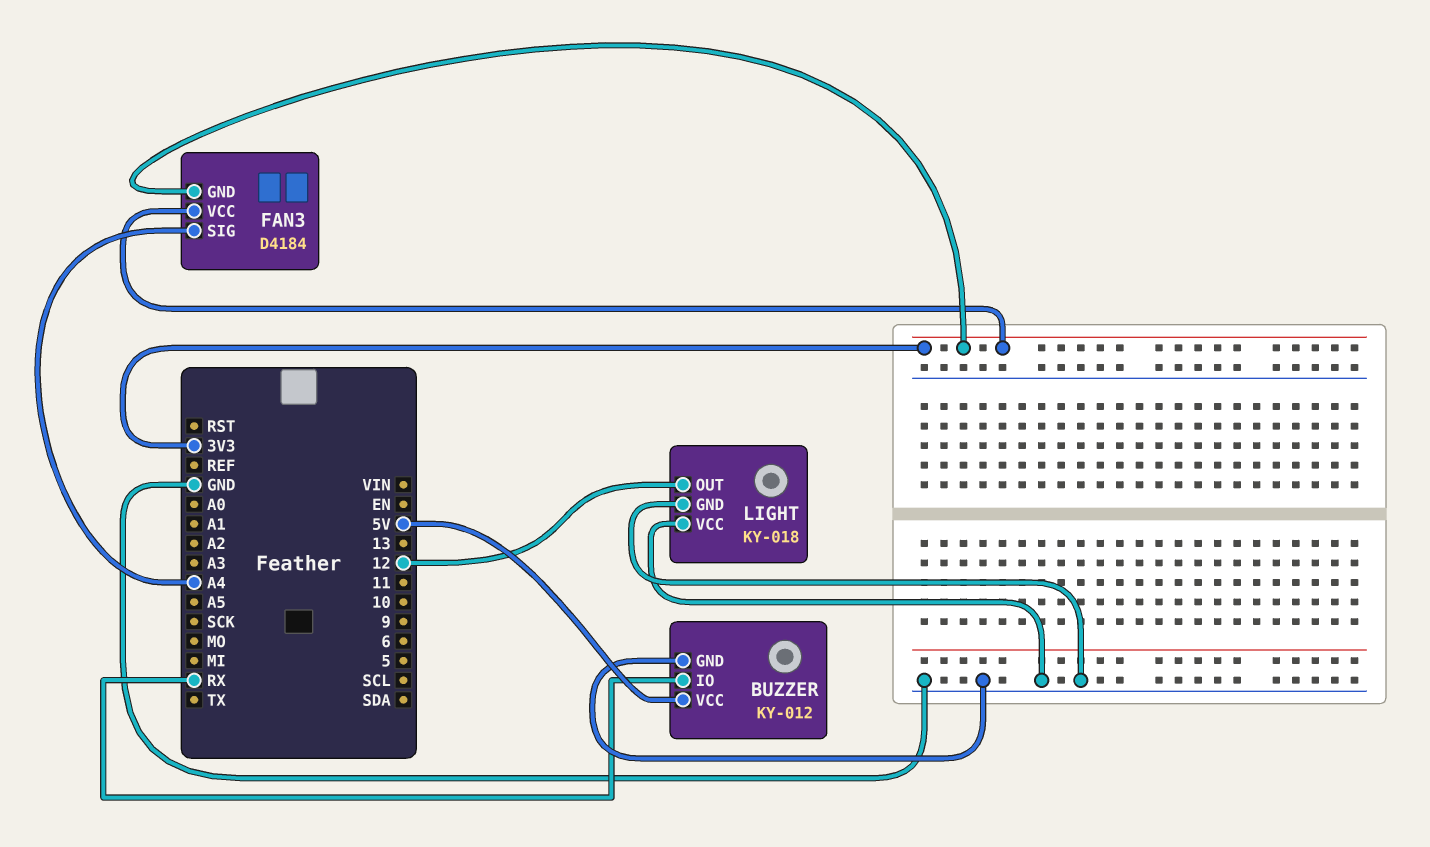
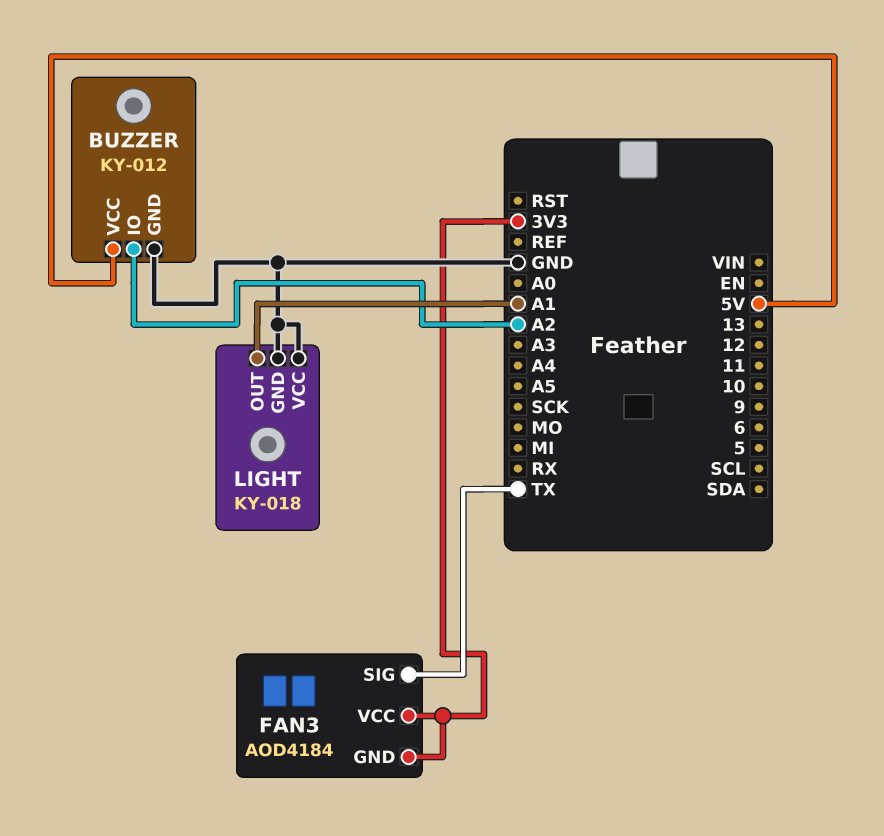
BUZZER pin IO: RX -> A2
FAN3: D4184 -> AOD4184
FAN3 pin SIG: A4 -> TX
LIGHT pin OUT: 12 -> A1

